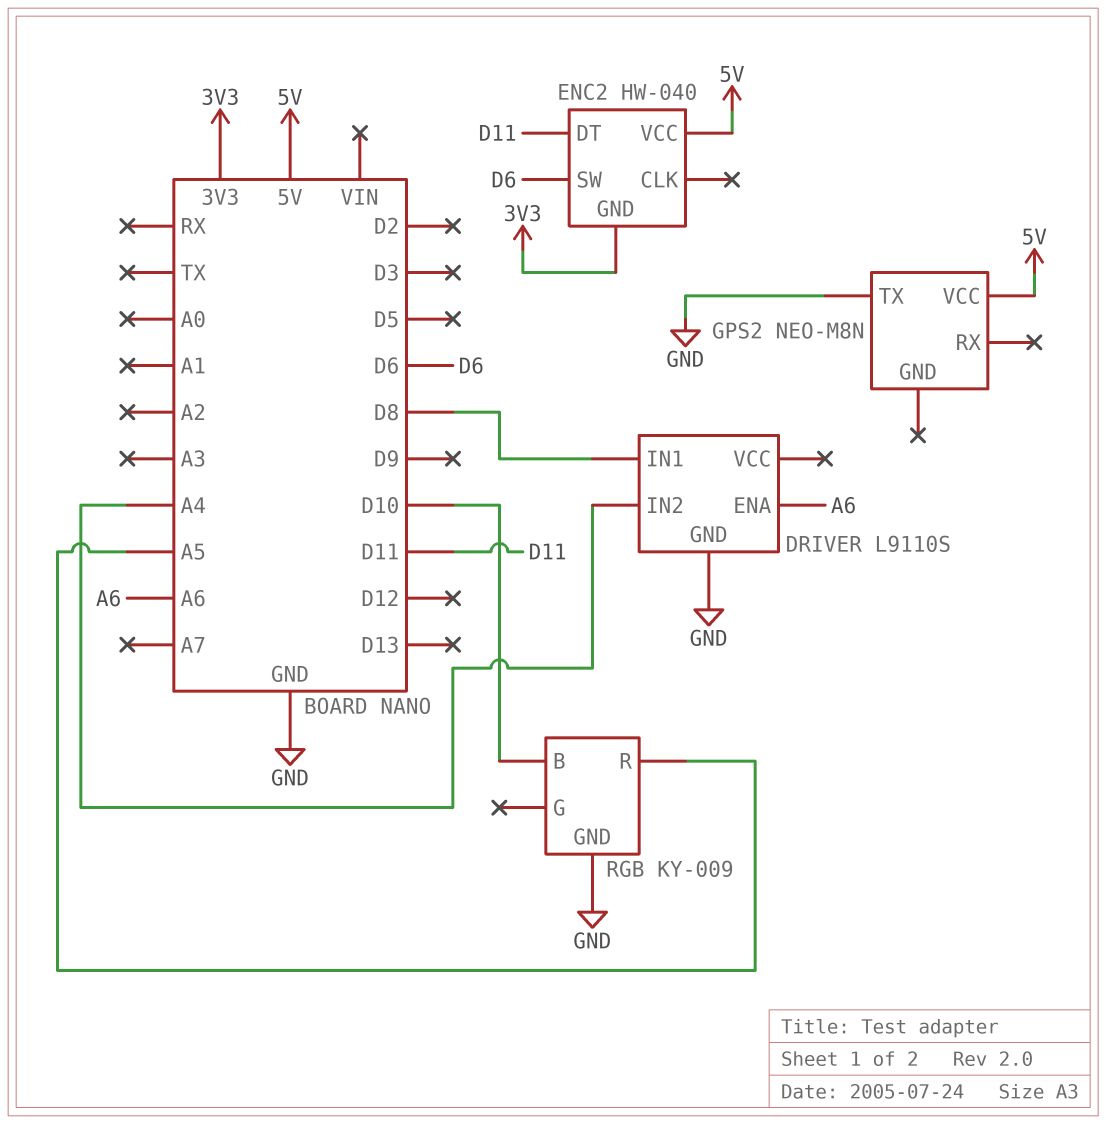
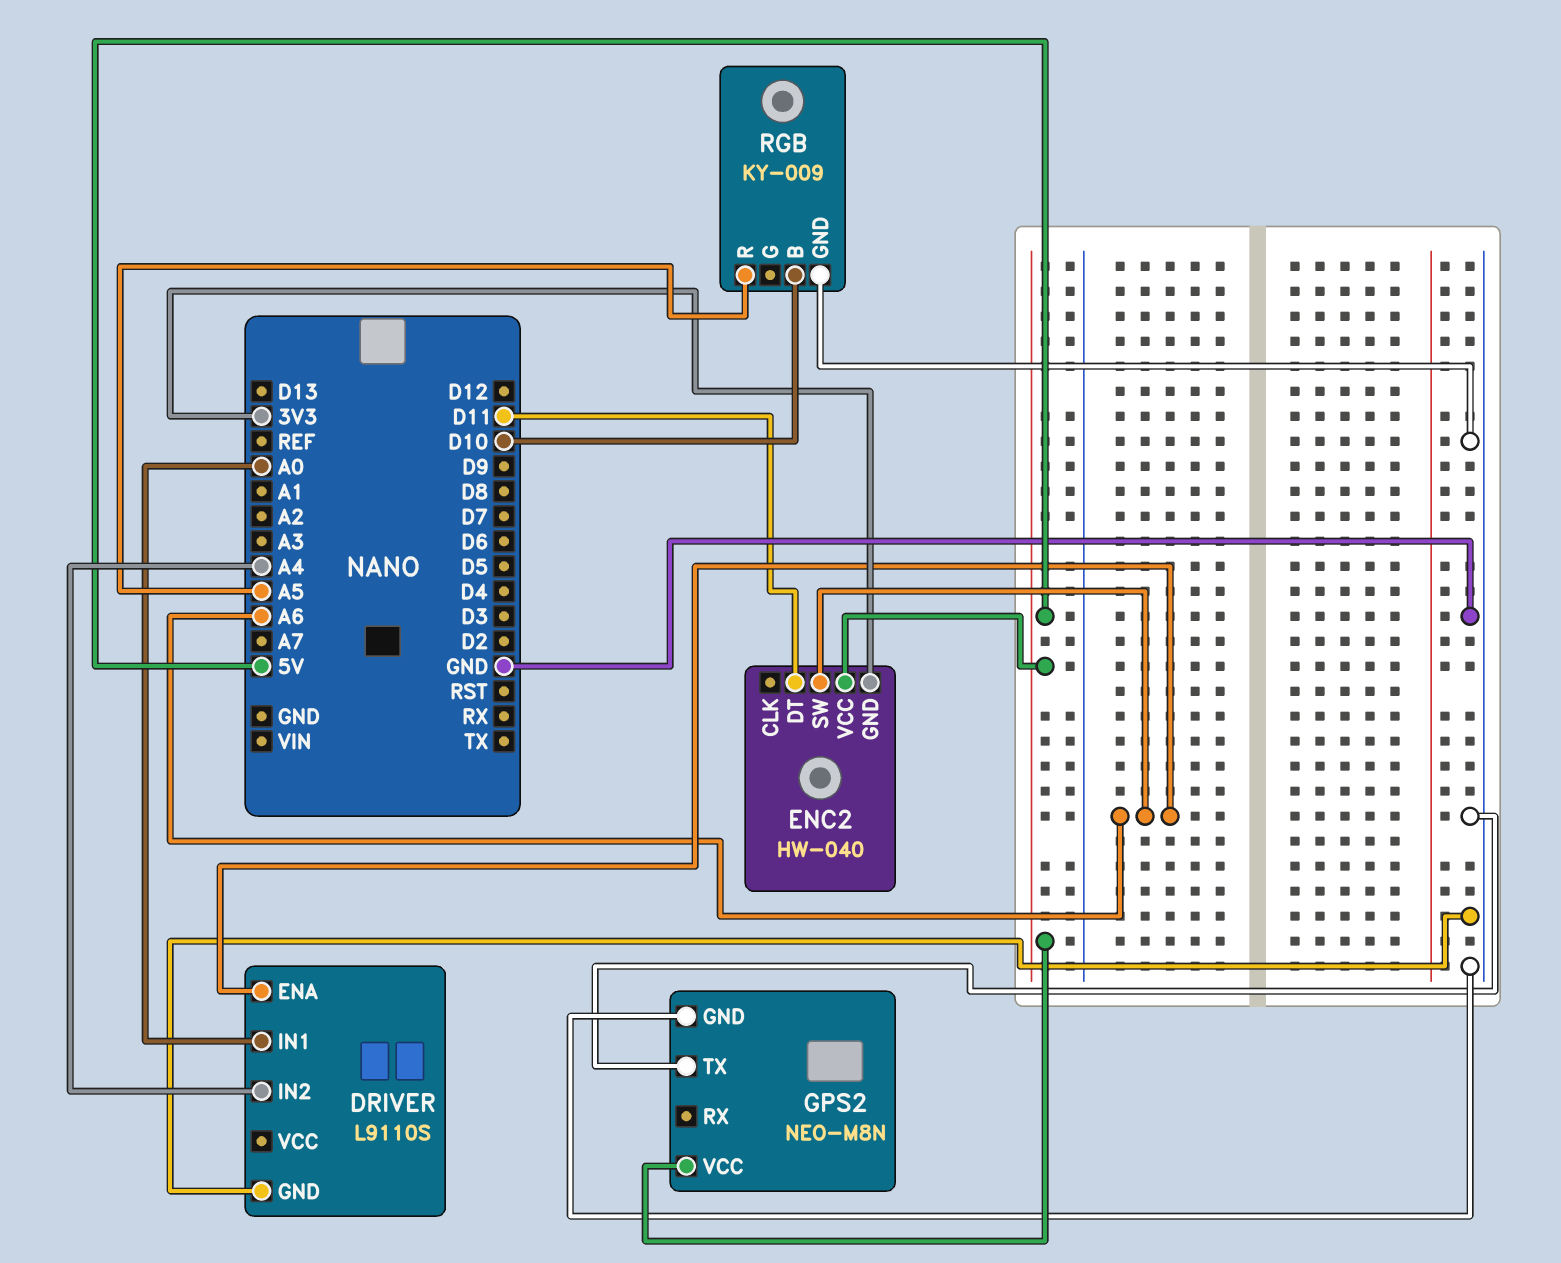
DRIVER pin IN1: D8 -> A0
ENC2 pin SW: D6 -> A6
GPS2 pin GND: none -> GND

